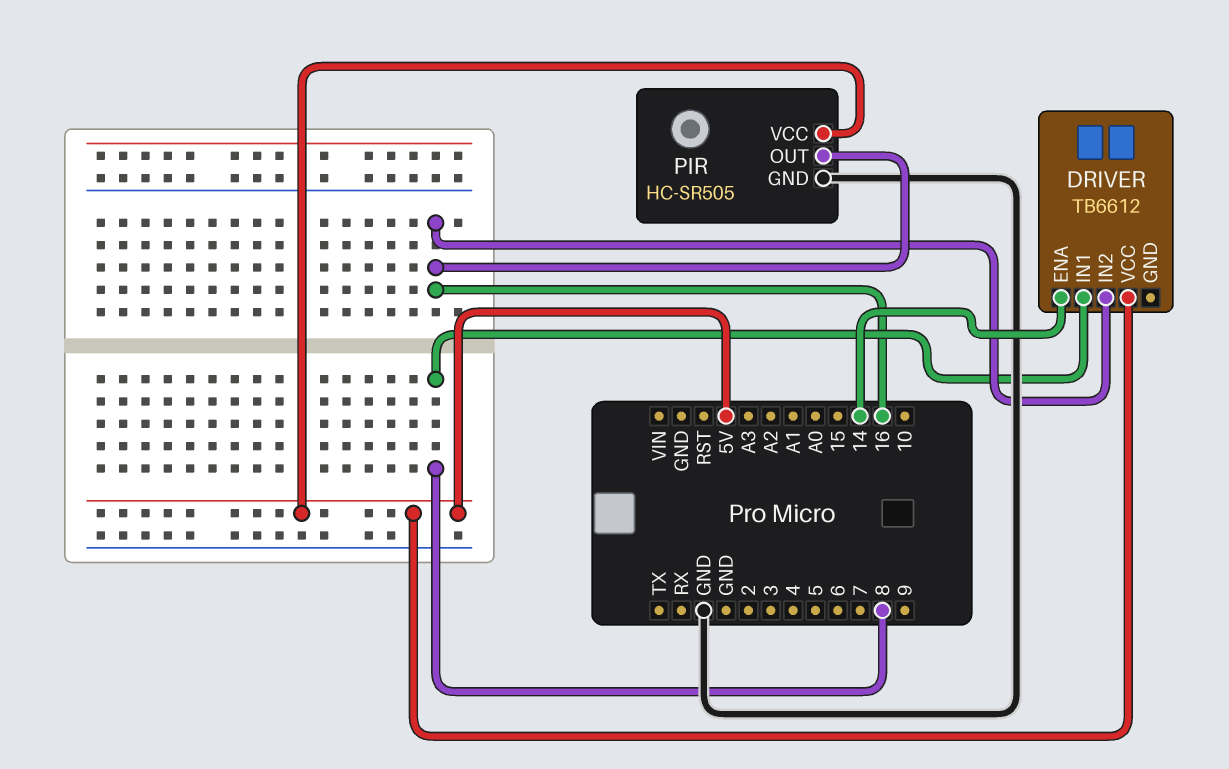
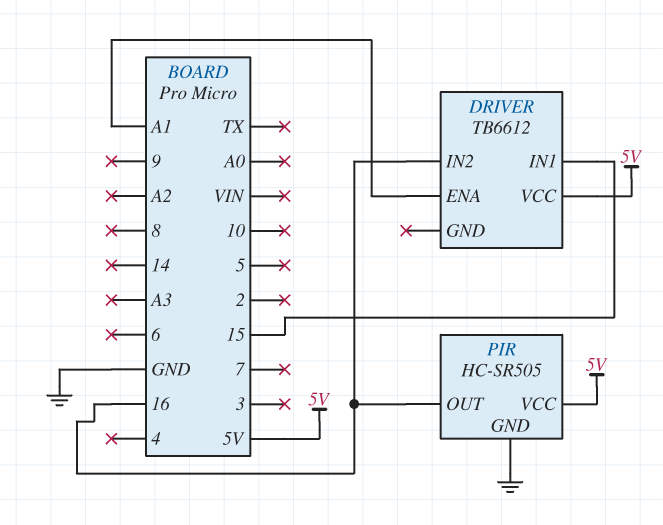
DRIVER pin ENA: 14 -> A1
DRIVER pin IN1: 8 -> 15

